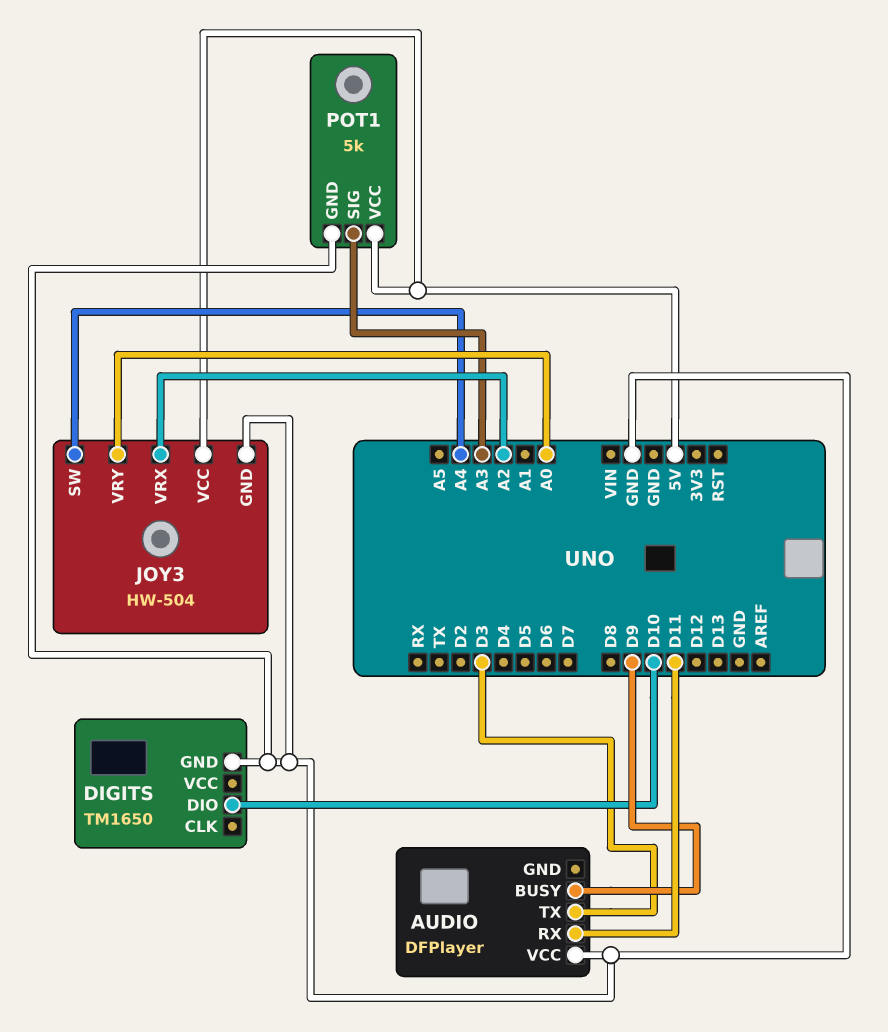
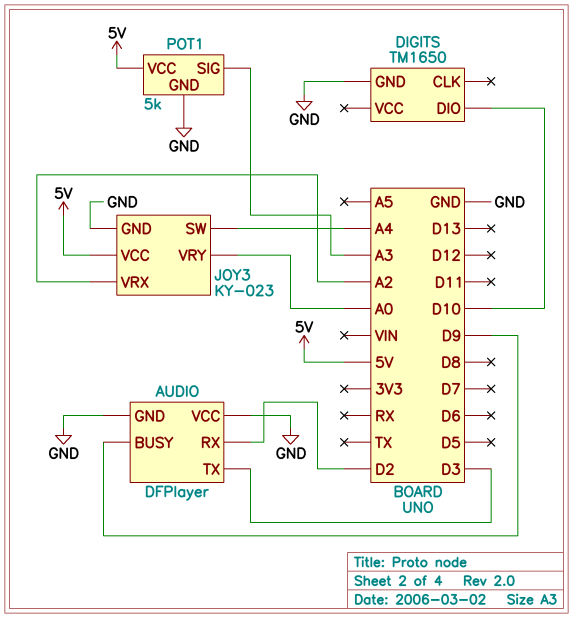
AUDIO pin GND: none -> GND
AUDIO pin RX: D11 -> D2
JOY3: HW-504 -> KY-023

